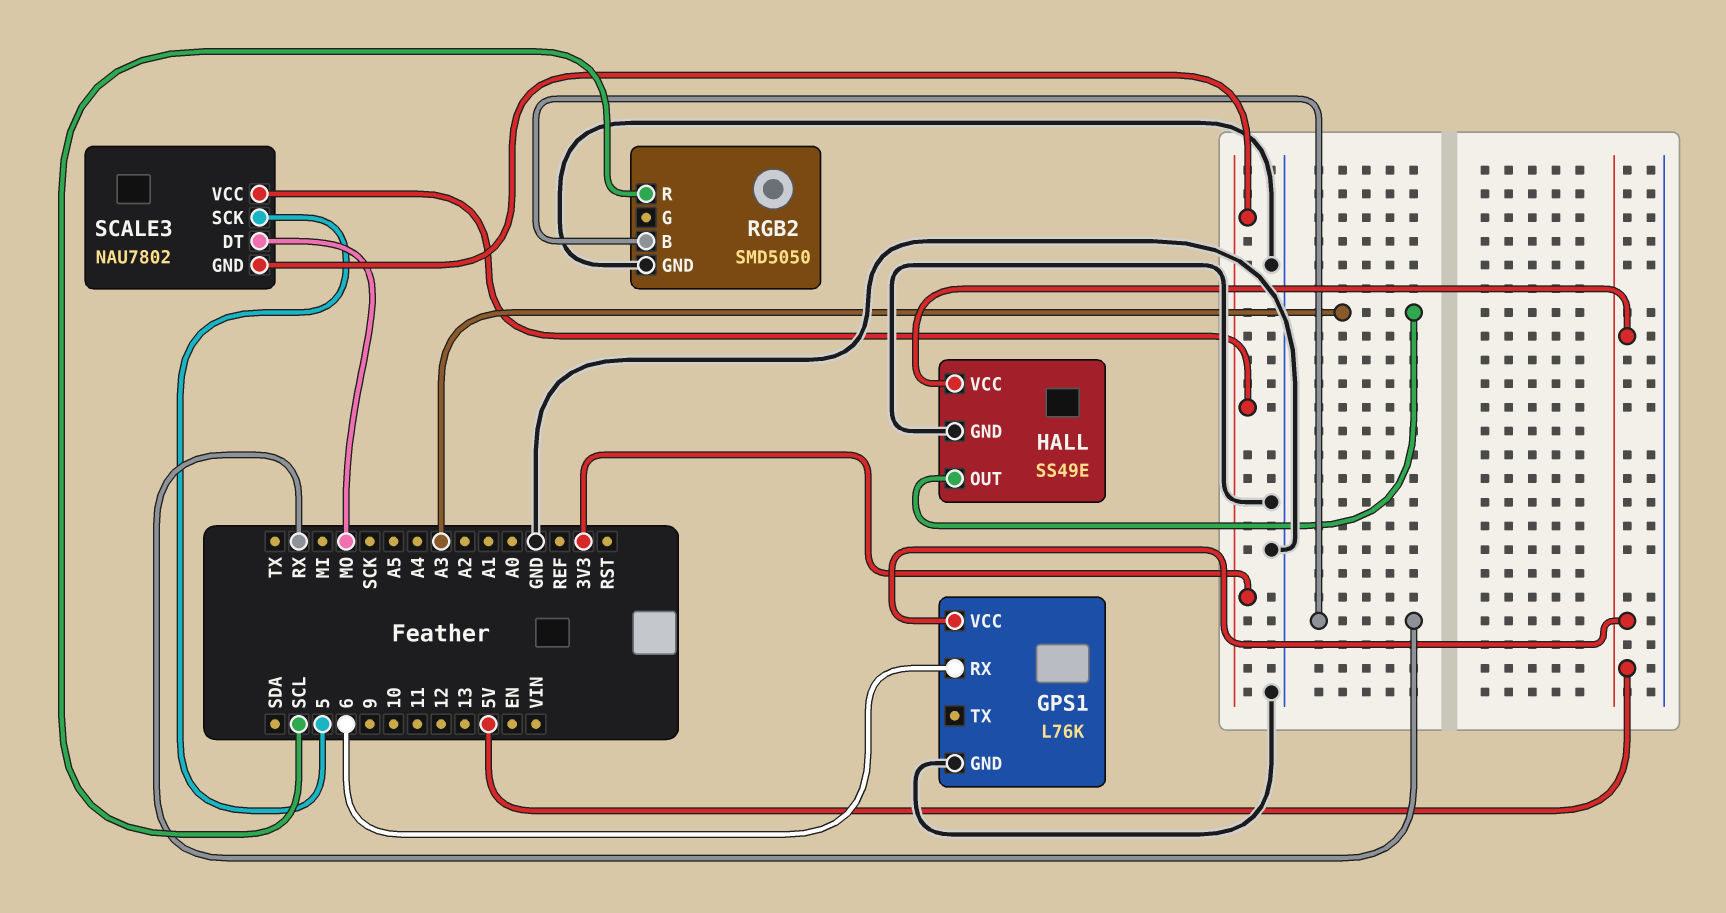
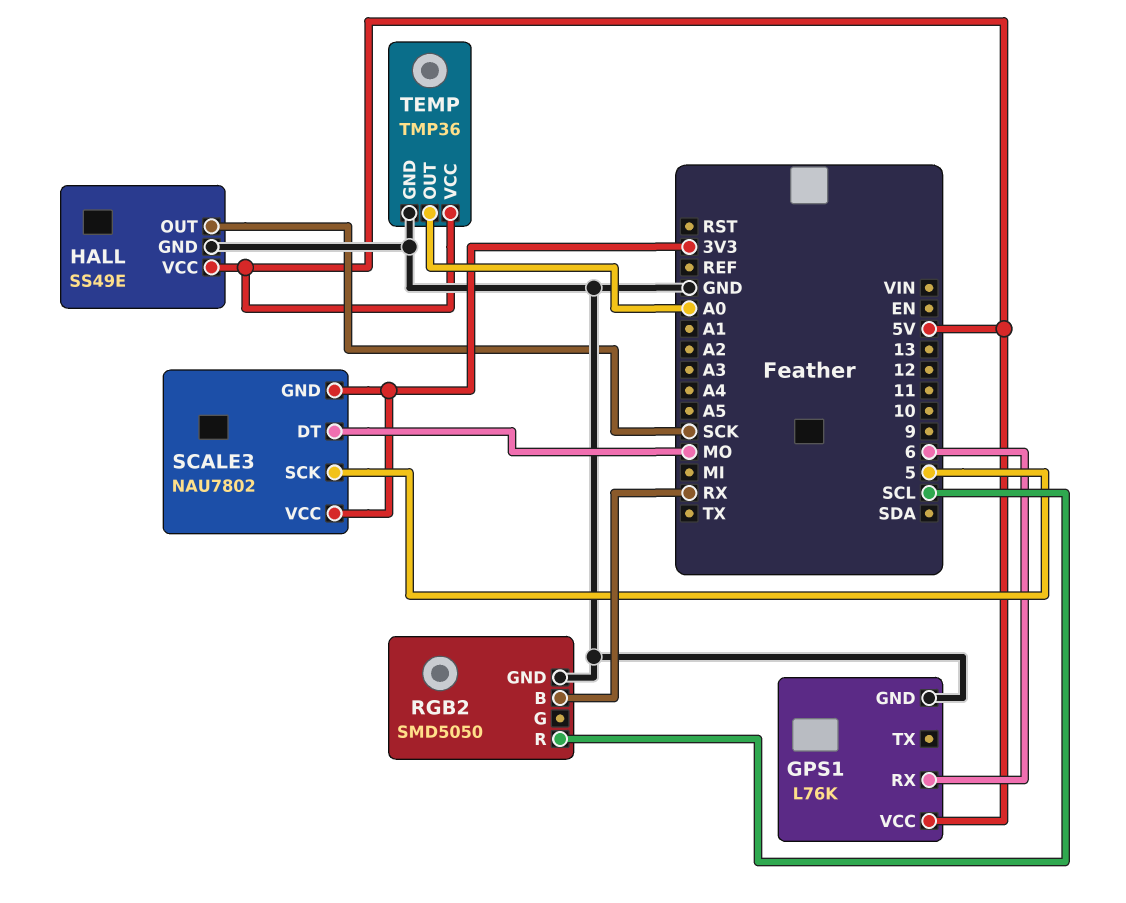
HALL pin OUT: A3 -> SCK
TEMP: none -> TMP36
TEMP pin GND: none -> GND
TEMP pin OUT: none -> A0
TEMP pin VCC: none -> 5V

